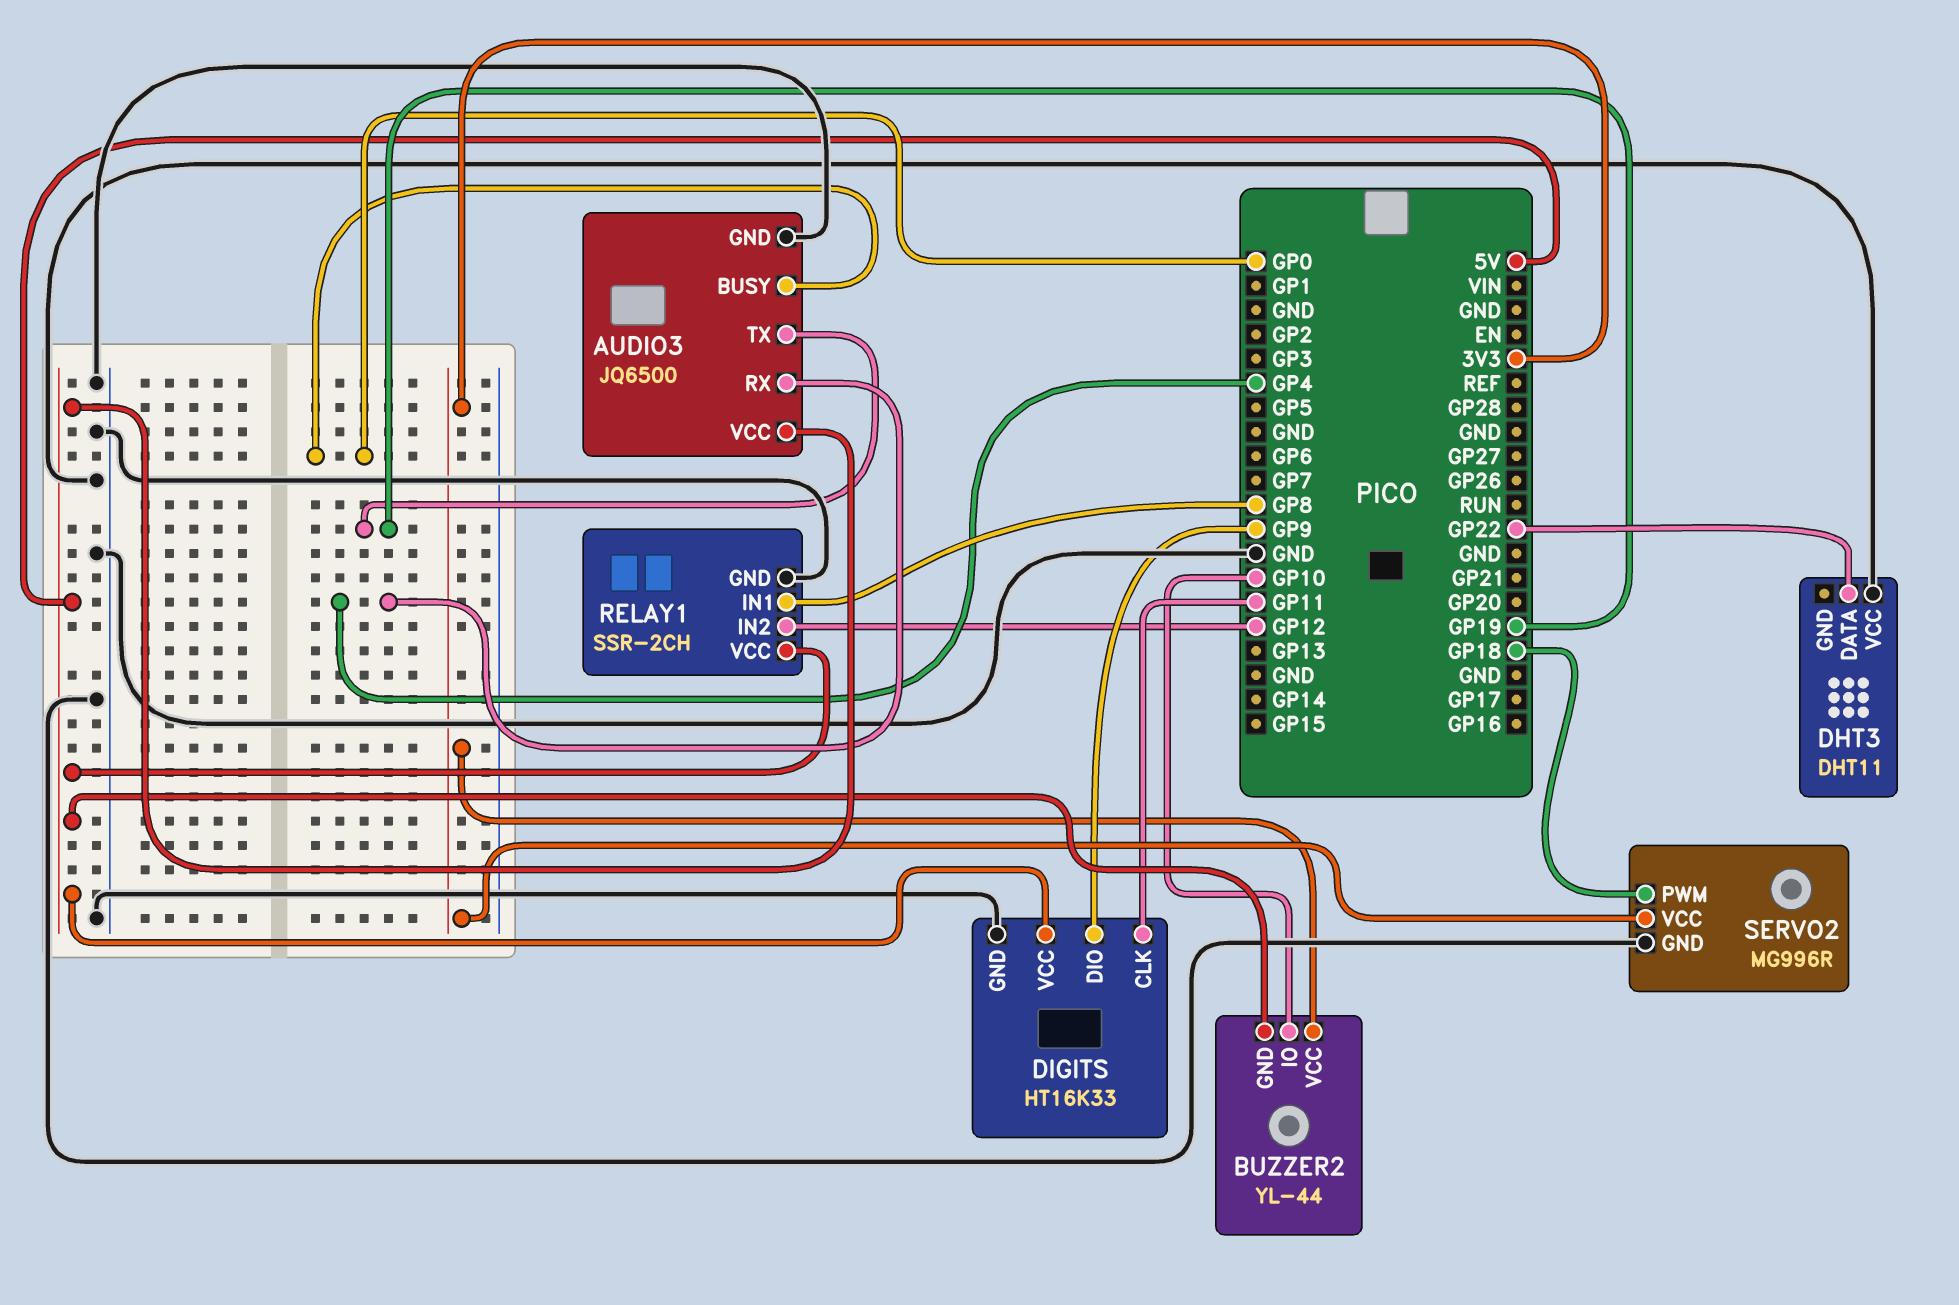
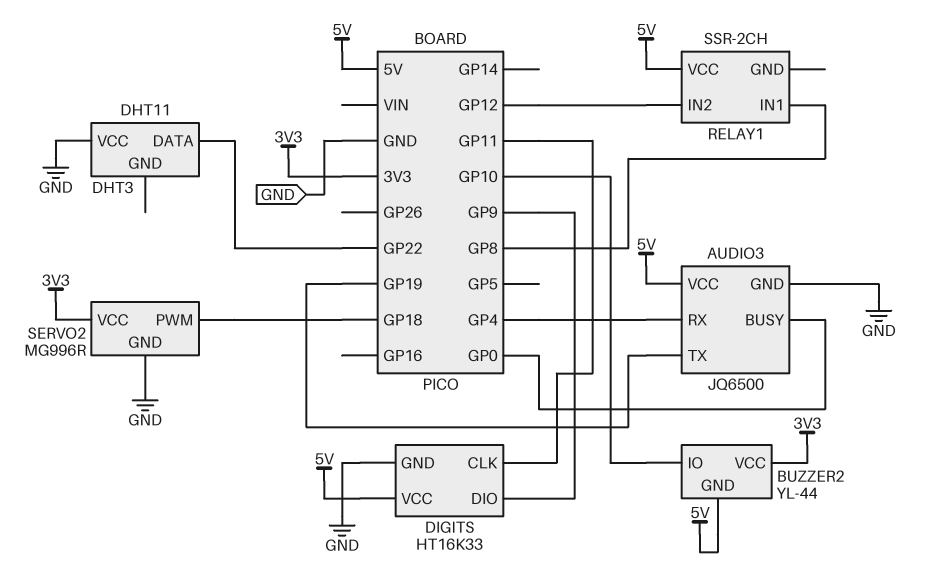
RELAY1 pin GND: GND -> none

